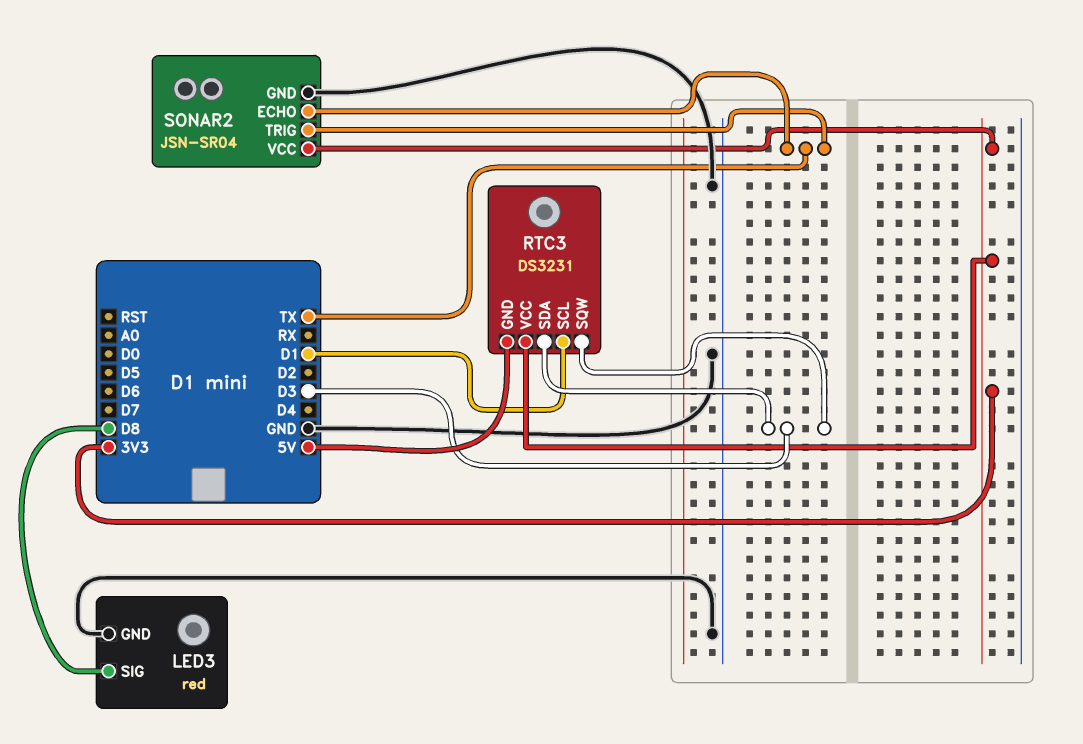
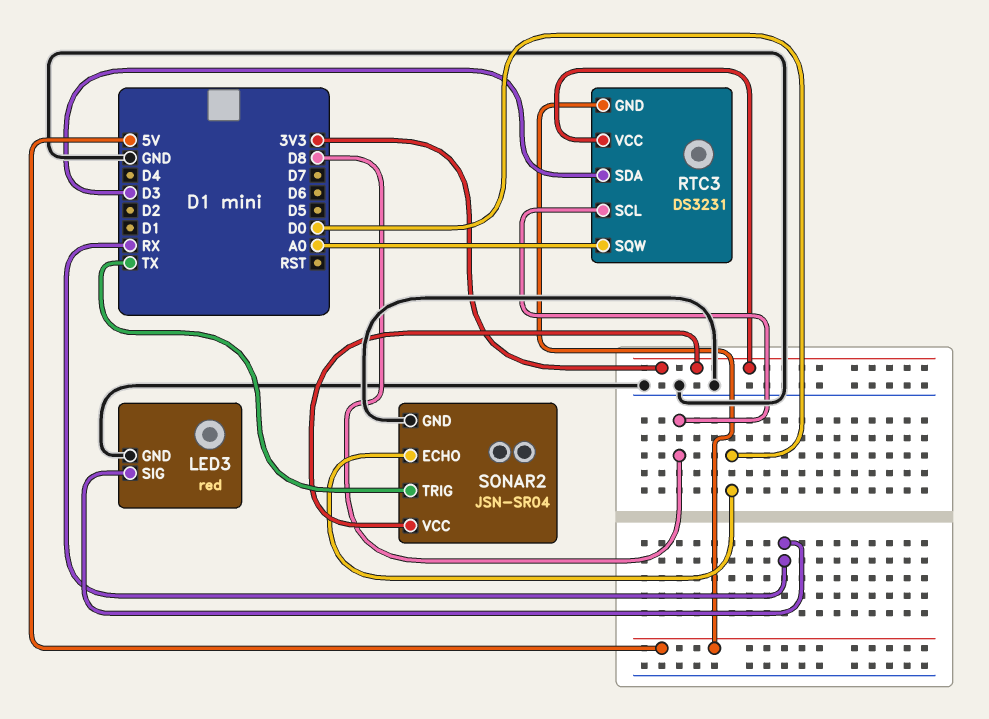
LED3 pin SIG: D8 -> RX
RTC3 pin SCL: D1 -> D8
RTC3 pin SQW: D3 -> A0
SONAR2 pin ECHO: TX -> D0

